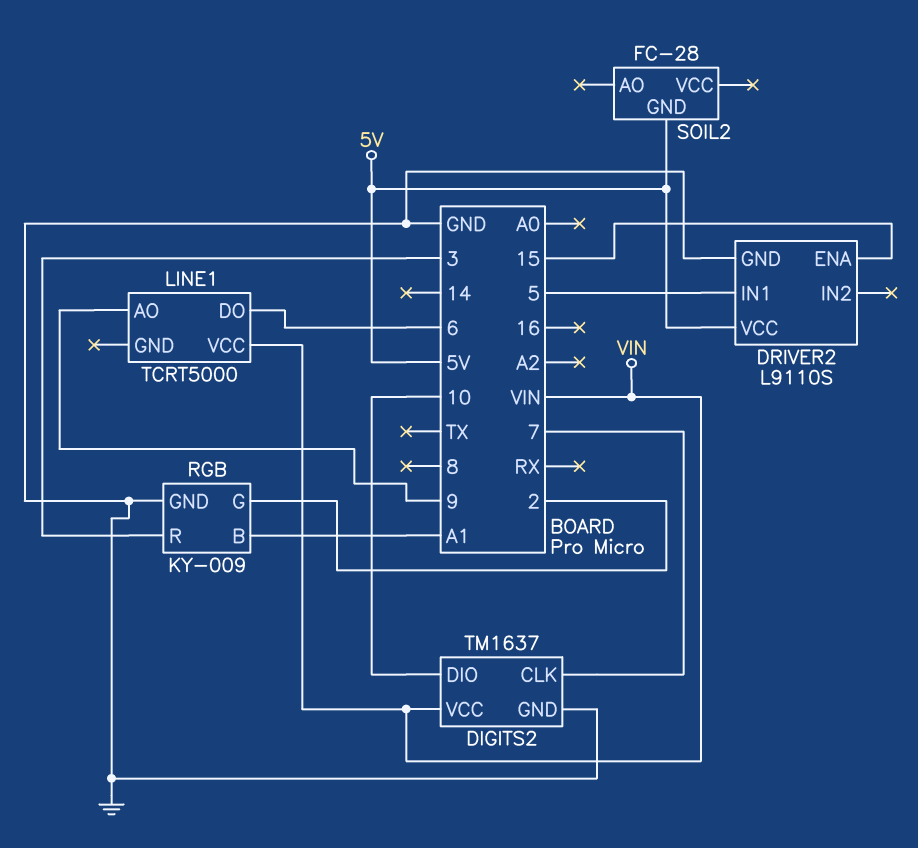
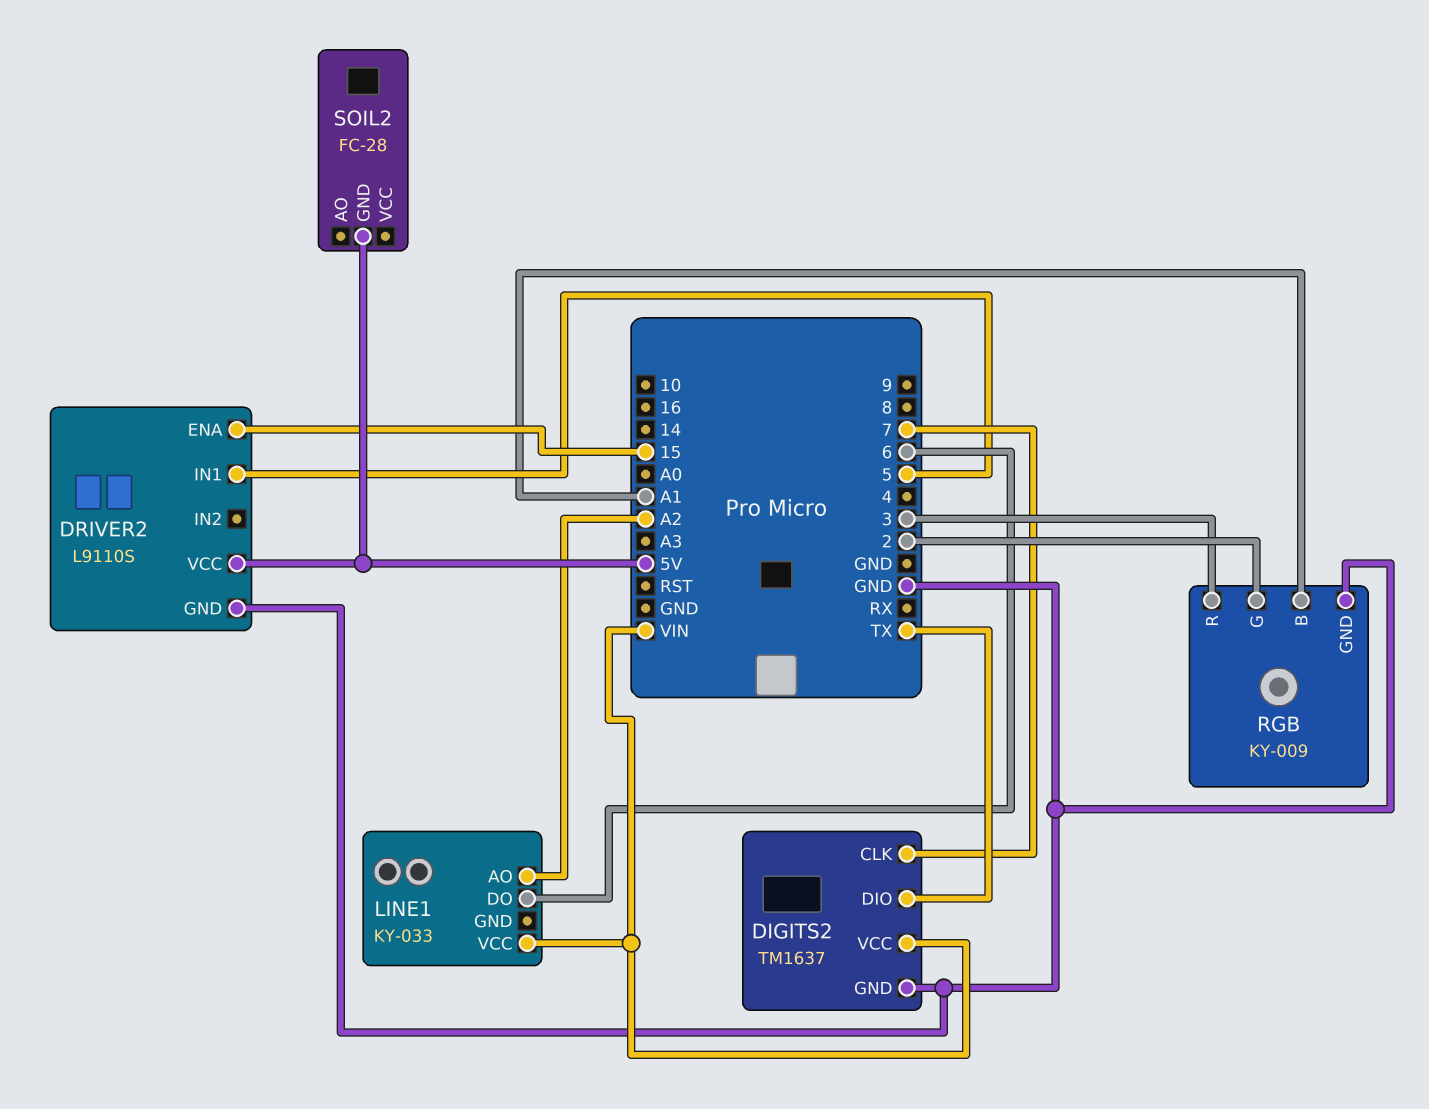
DIGITS2 pin DIO: 10 -> TX
LINE1: TCRT5000 -> KY-033
LINE1 pin AO: 9 -> A2

